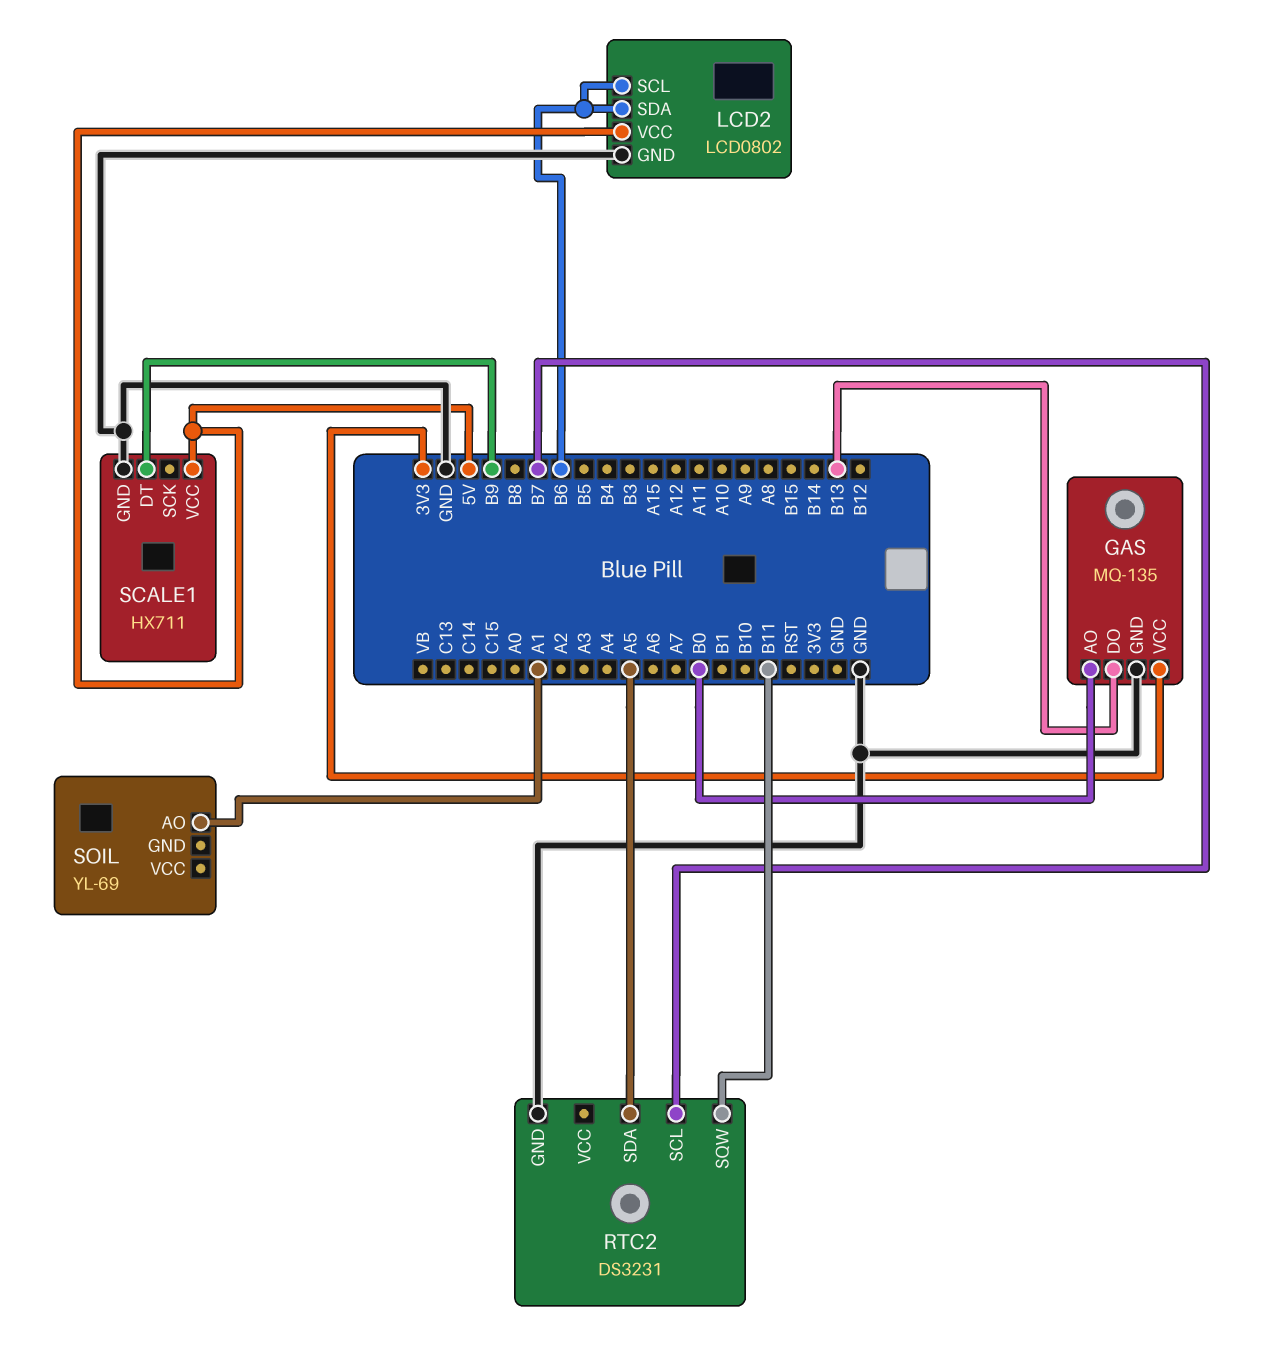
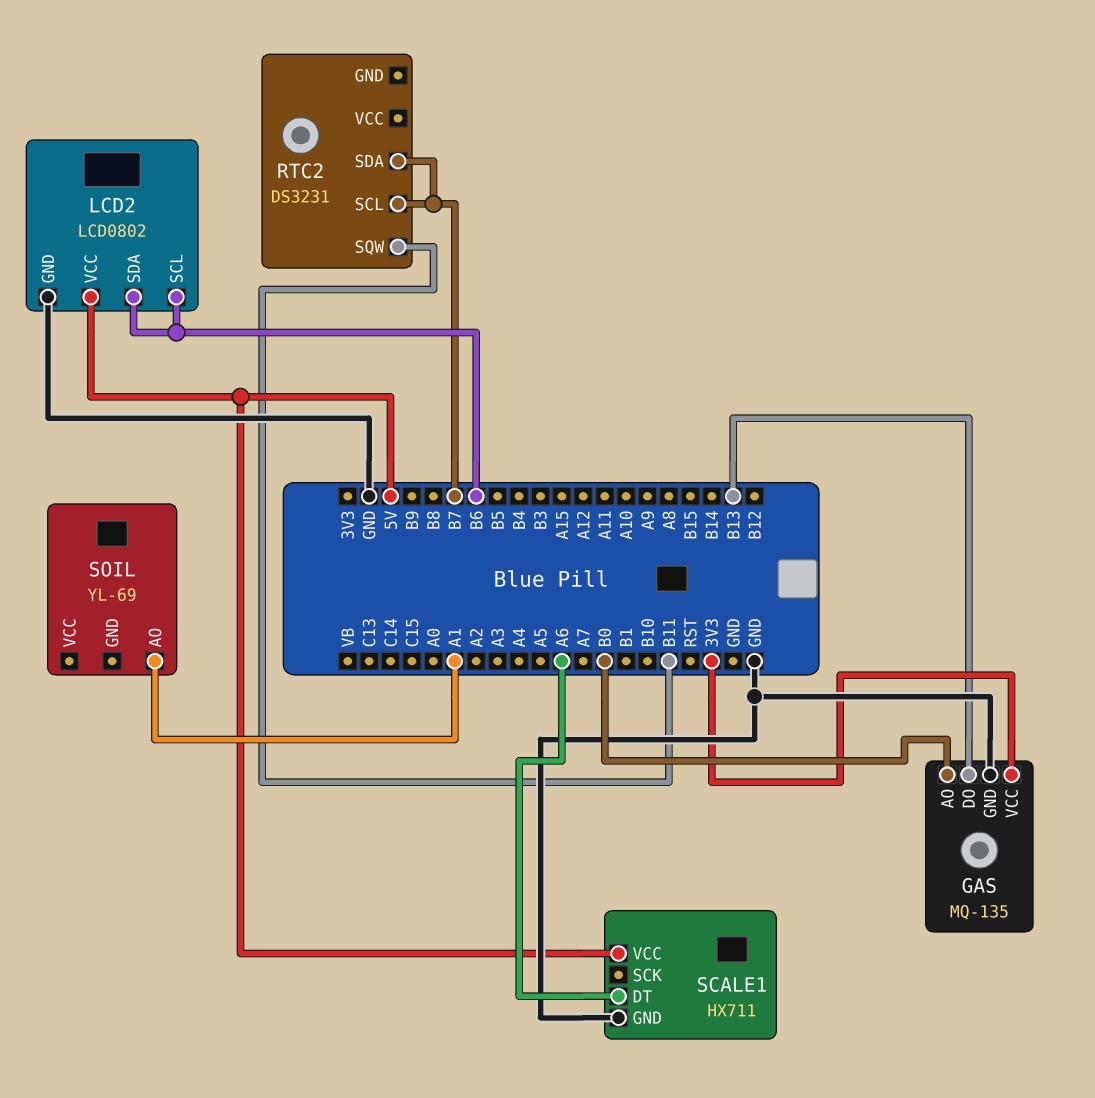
RTC2 pin GND: GND -> none
RTC2 pin SDA: A5 -> B7
SCALE1 pin DT: B9 -> A6

